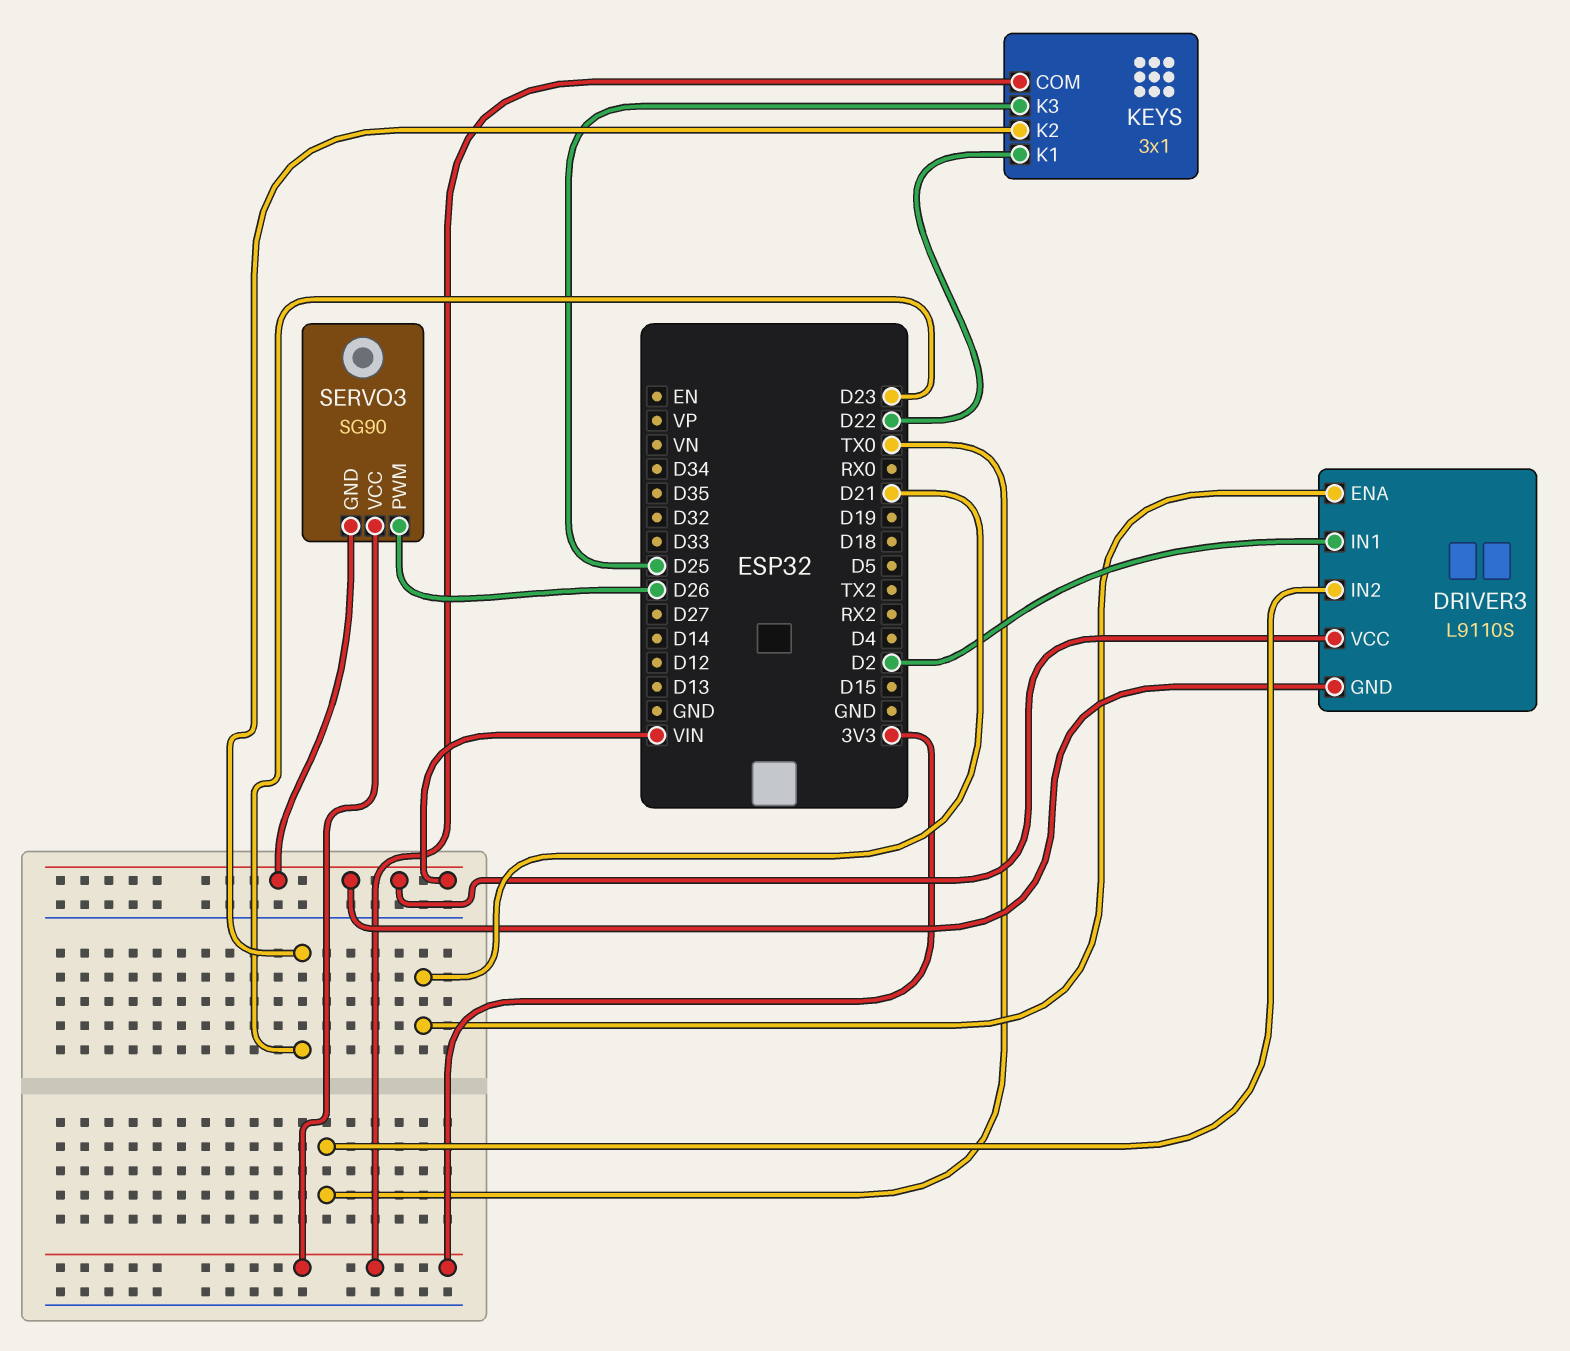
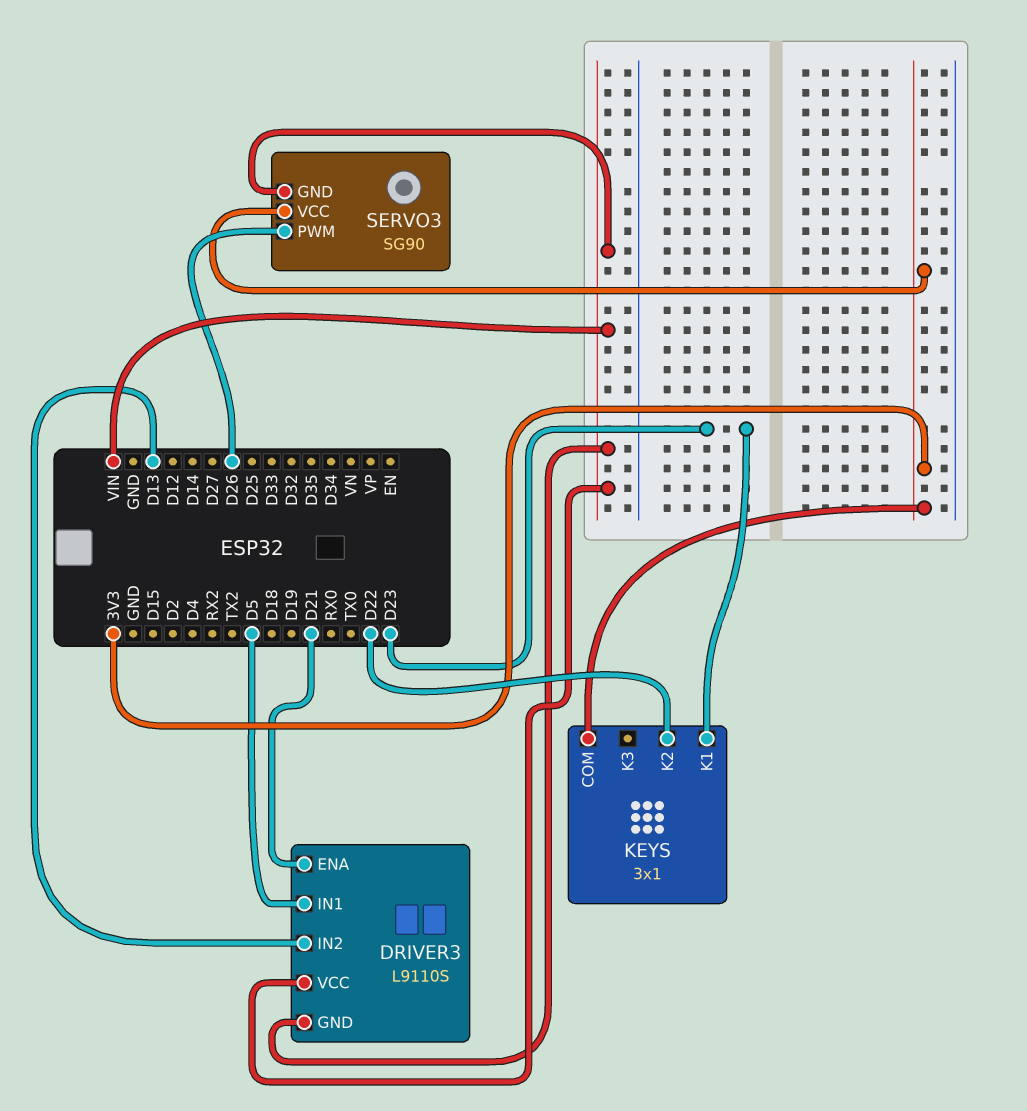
DRIVER3 pin IN1: D2 -> D5
DRIVER3 pin IN2: TX0 -> D13
KEYS pin K1: D22 -> D23
KEYS pin K2: D23 -> D22
KEYS pin K3: D25 -> none

